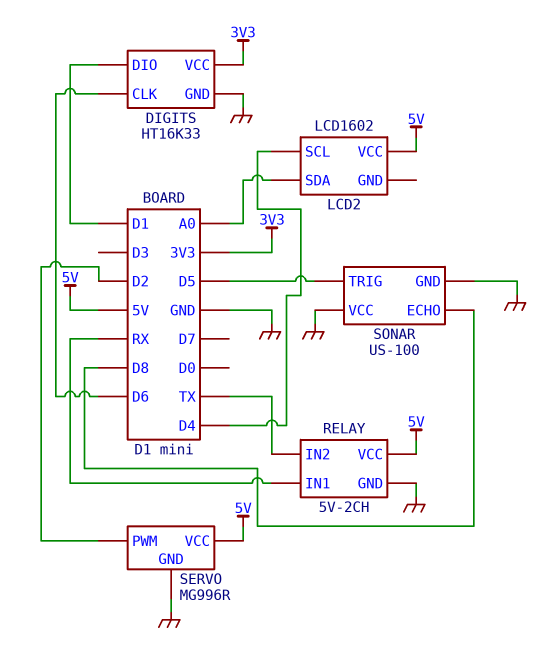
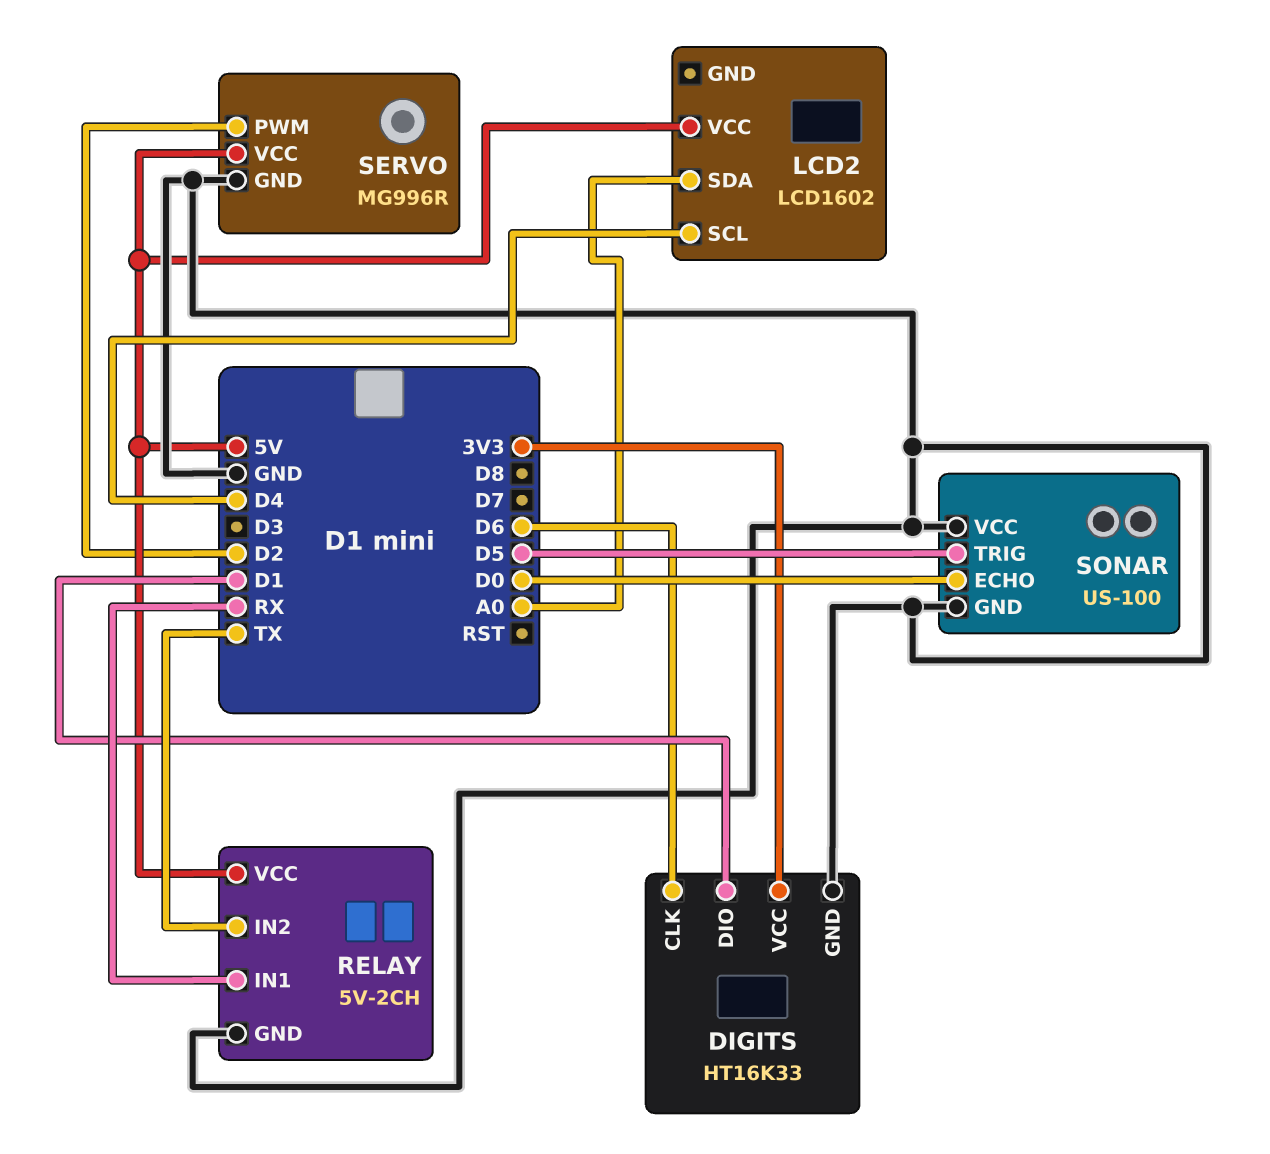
SONAR pin ECHO: D8 -> D0

